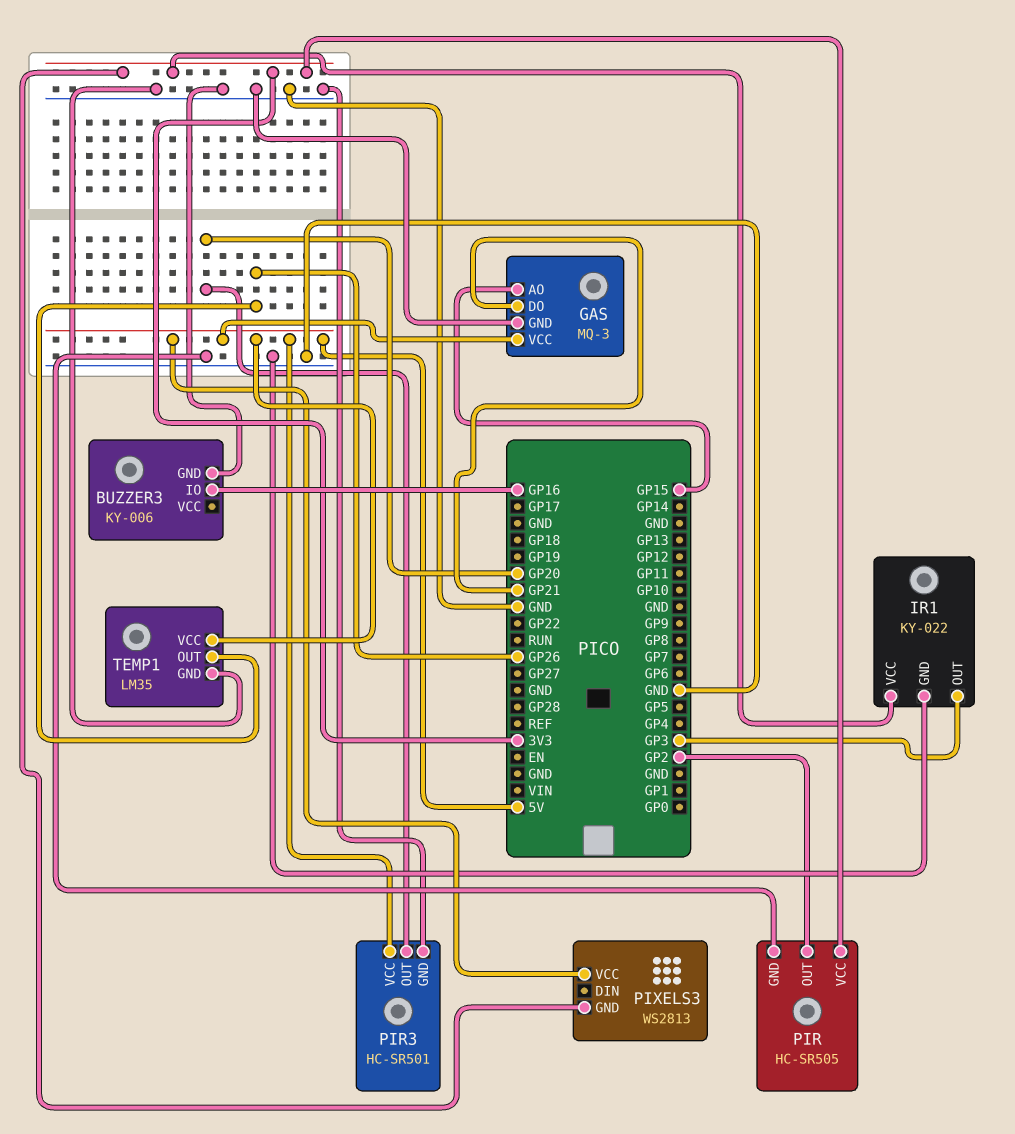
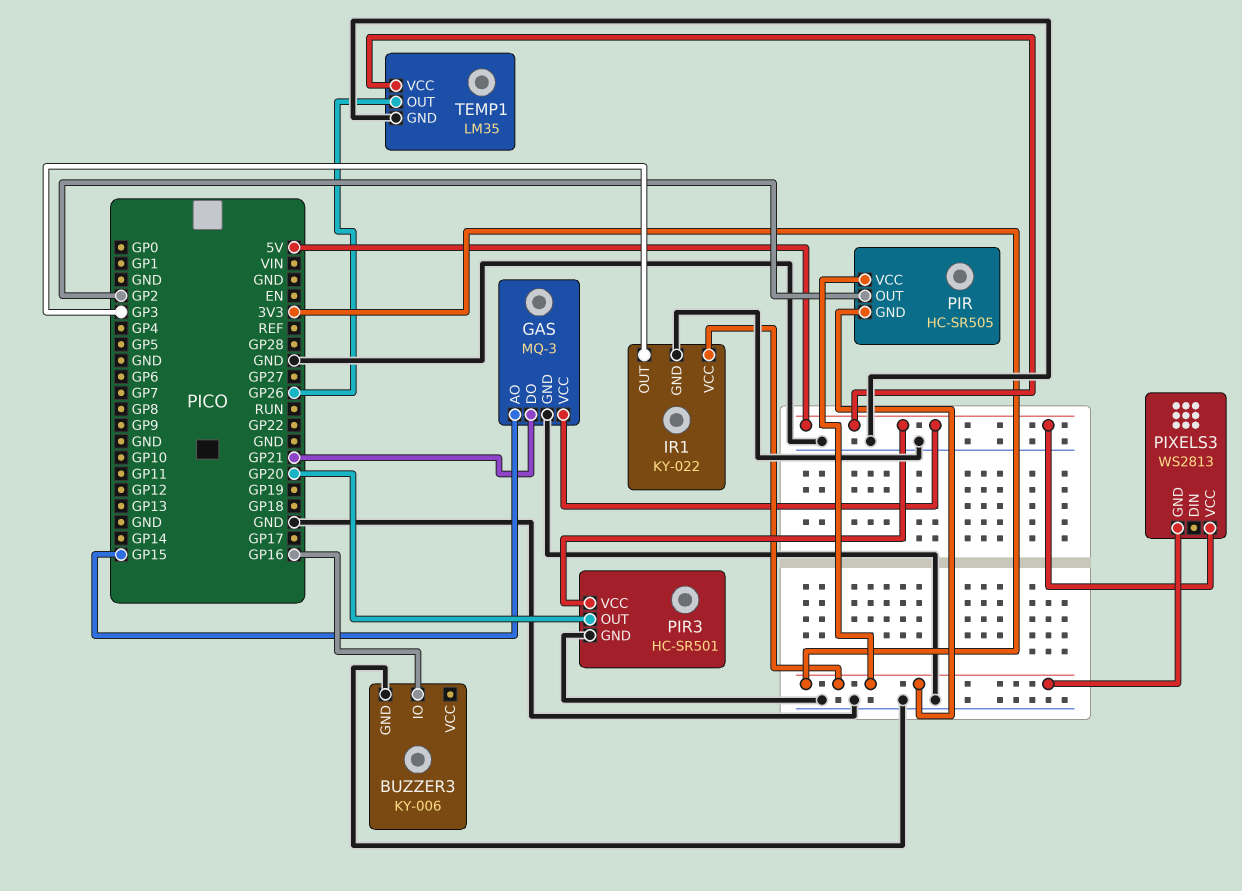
PIR pin GND: GND -> 3V3

